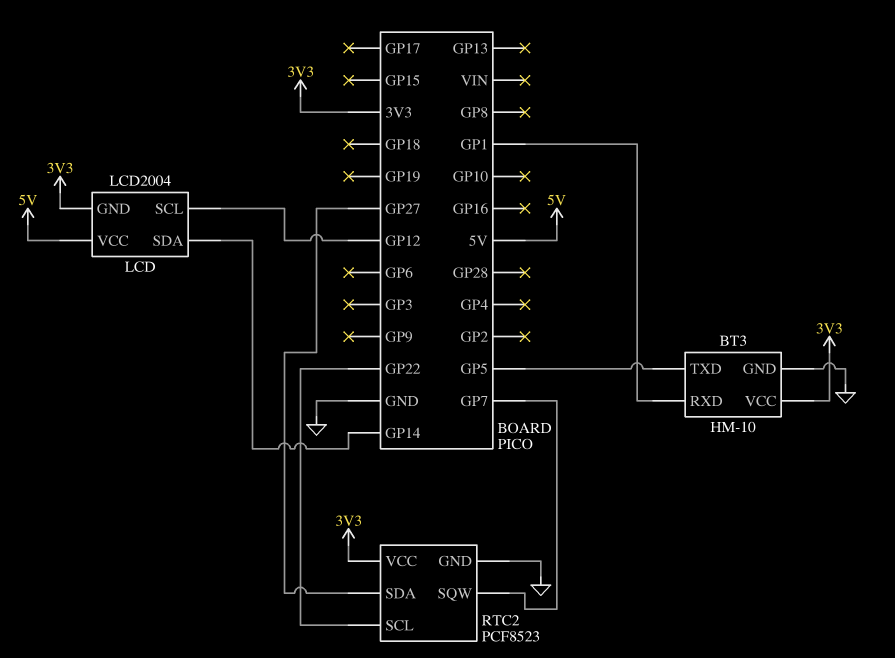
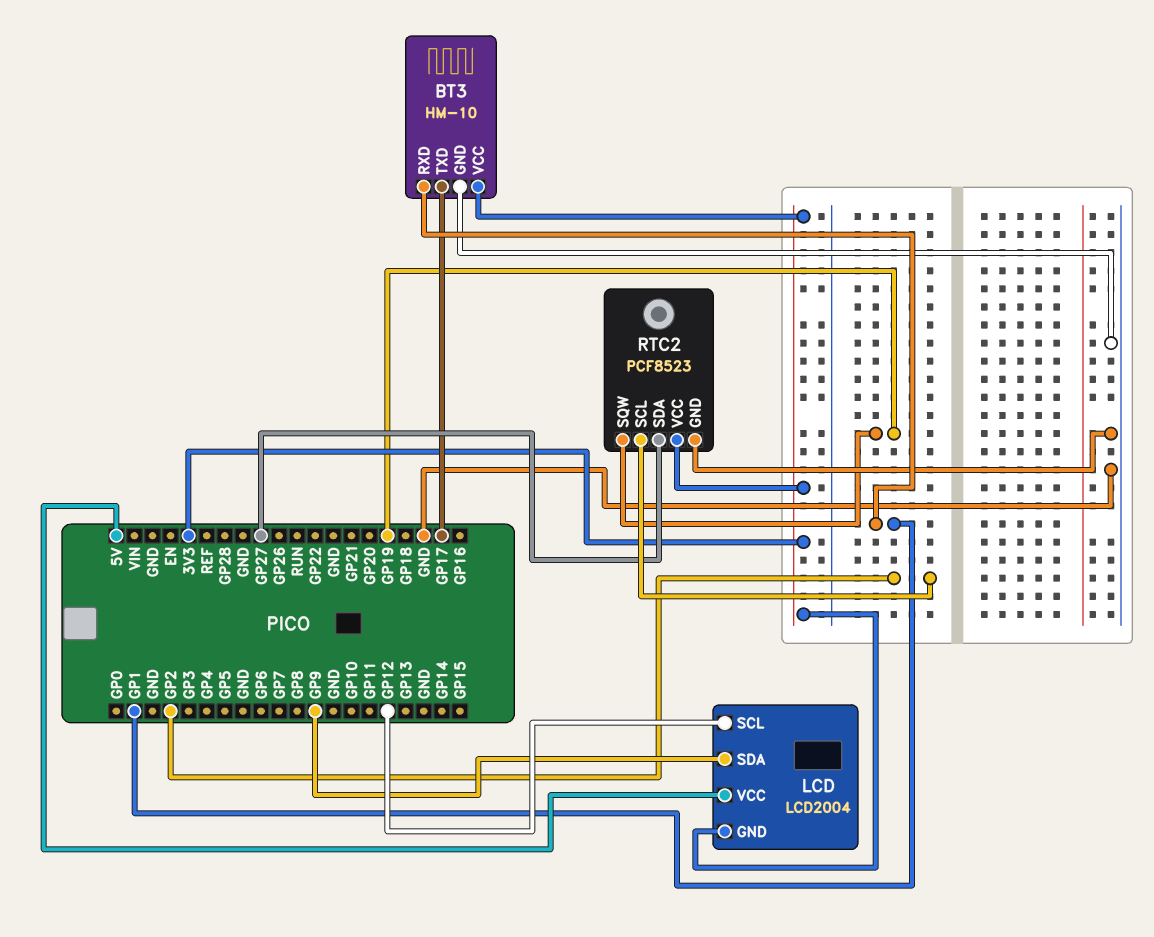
BT3 pin TXD: GP5 -> GP17
LCD pin SDA: GP14 -> GP9
RTC2 pin SCL: GP22 -> GP2
RTC2 pin SQW: GP7 -> GP19

